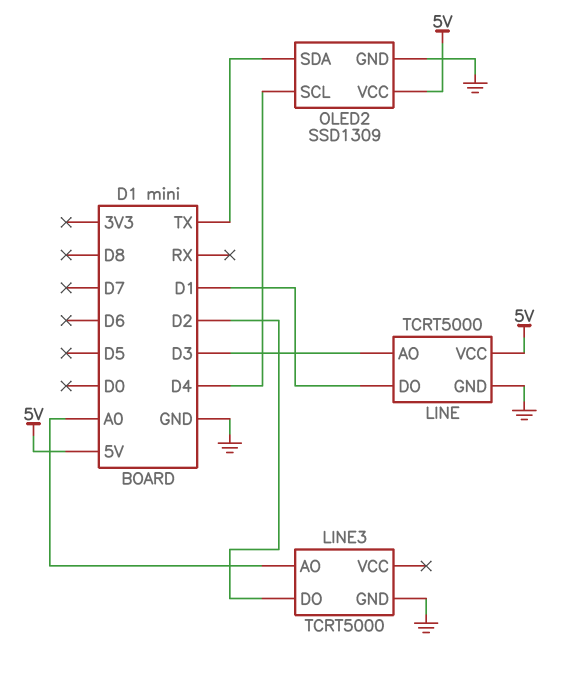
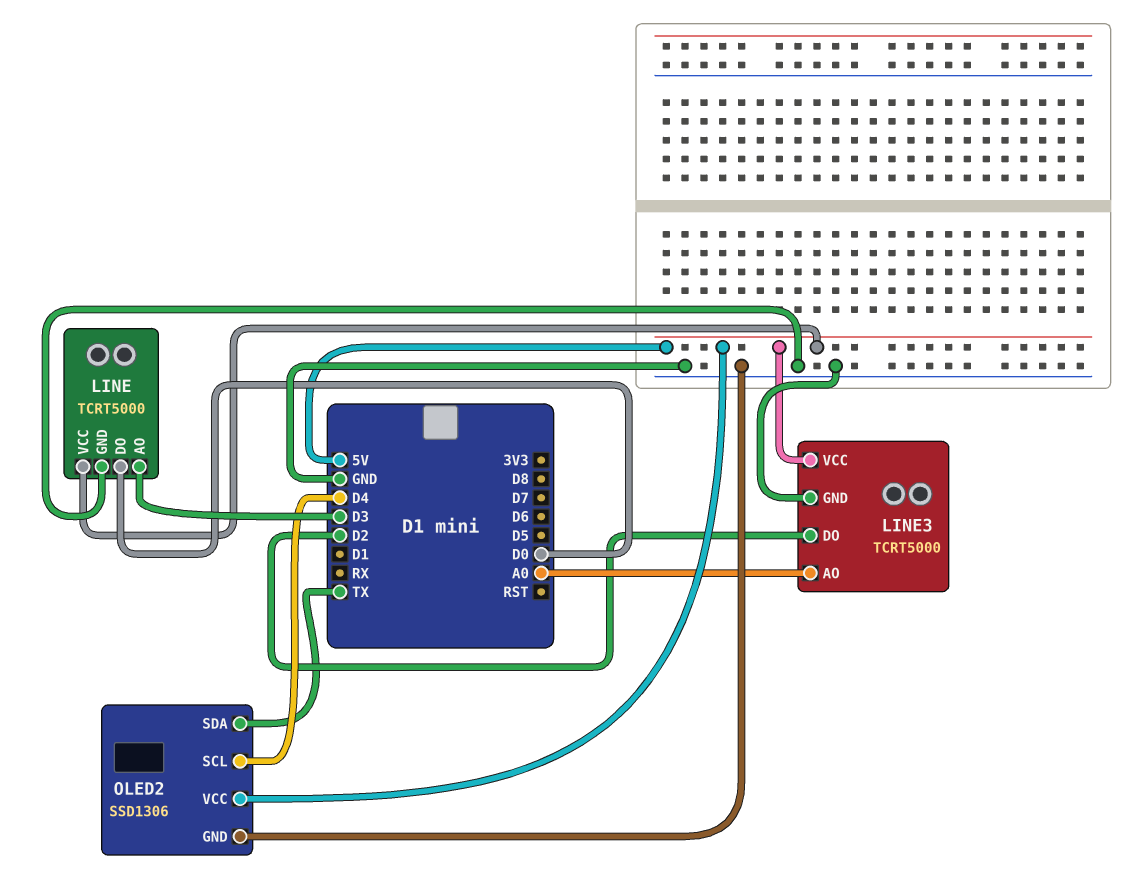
LINE pin DO: D1 -> D0
LINE3 pin VCC: none -> 5V
OLED2: SSD1309 -> SSD1306

